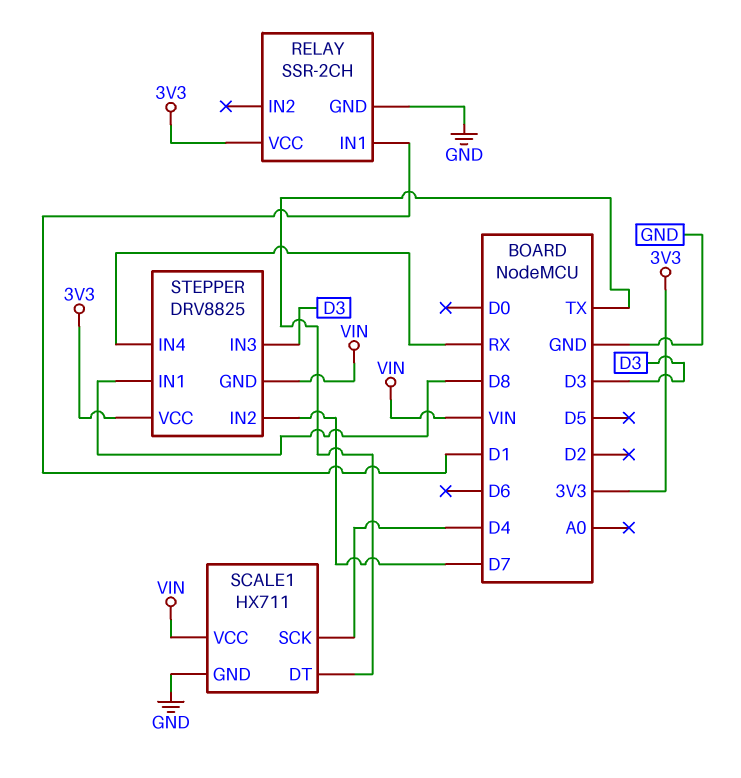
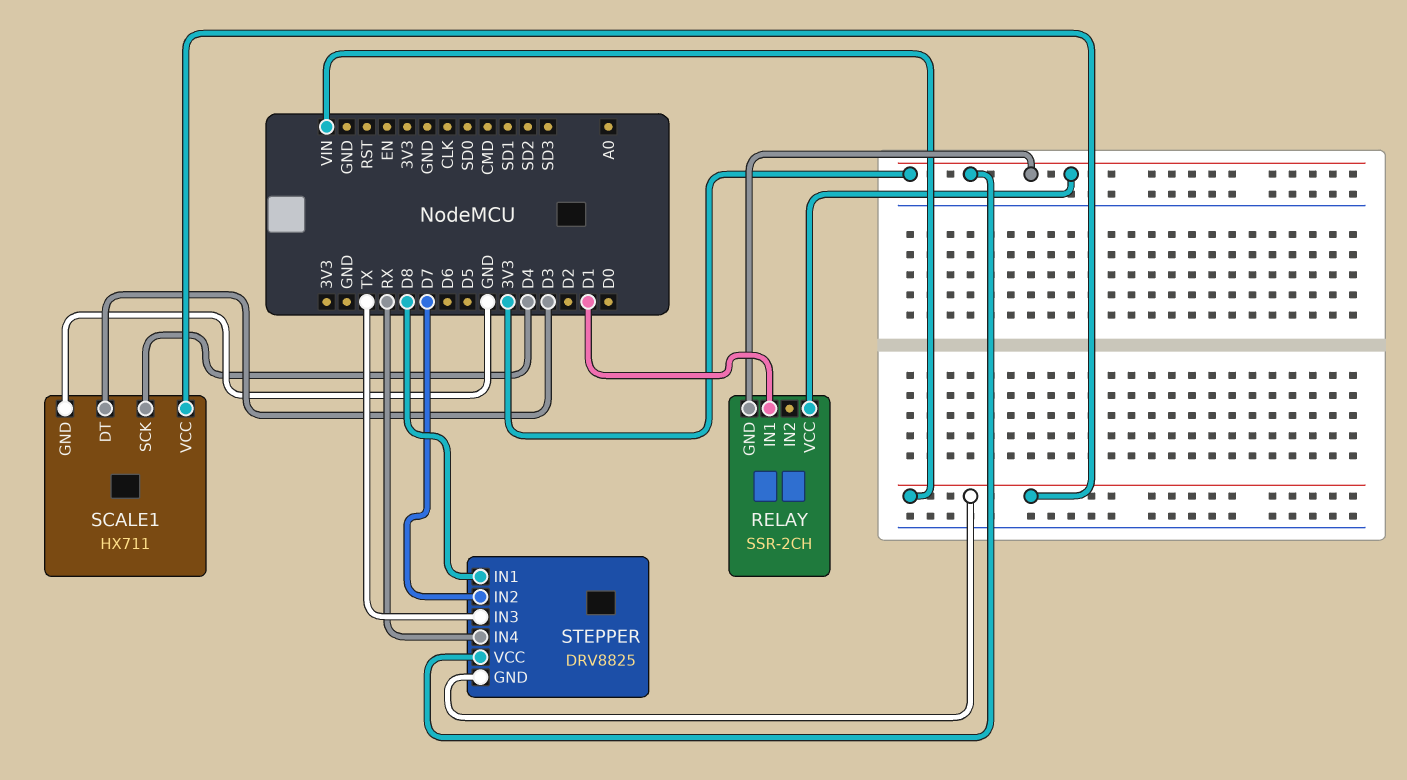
RELAY pin GND: GND -> 3V3
SCALE1 pin DT: TX -> D3
STEPPER pin IN3: D3 -> TX

